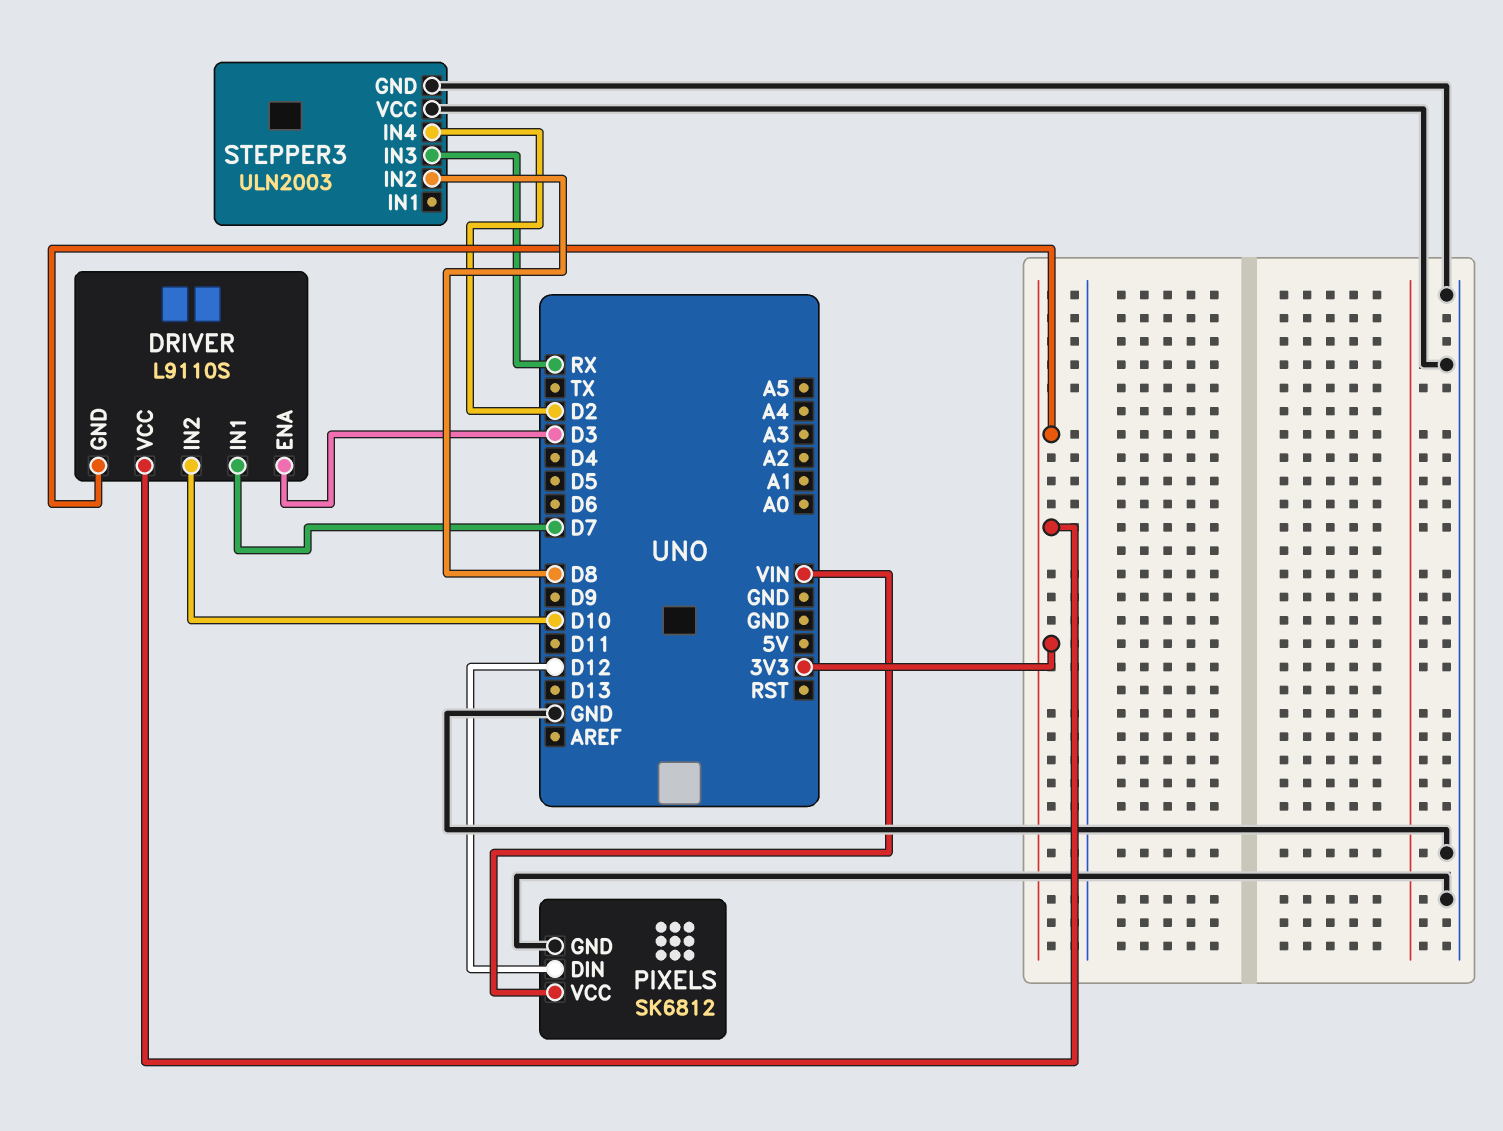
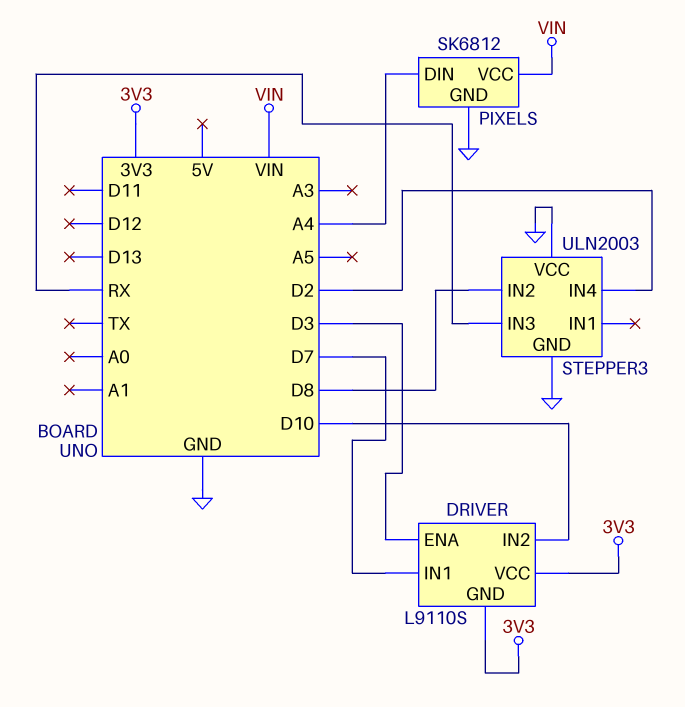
PIXELS pin DIN: D12 -> A4

